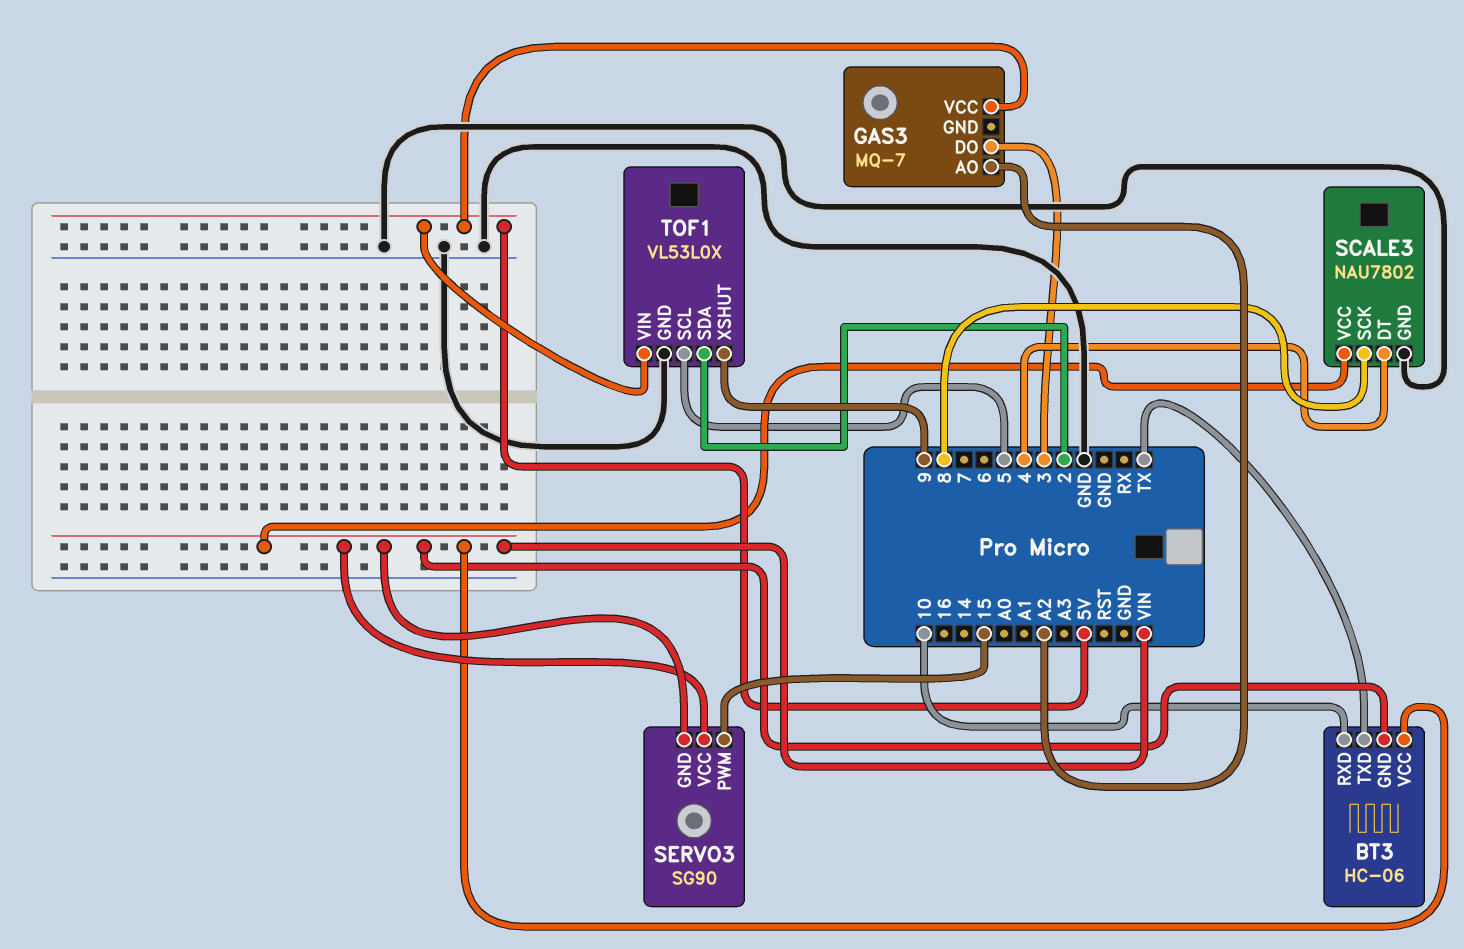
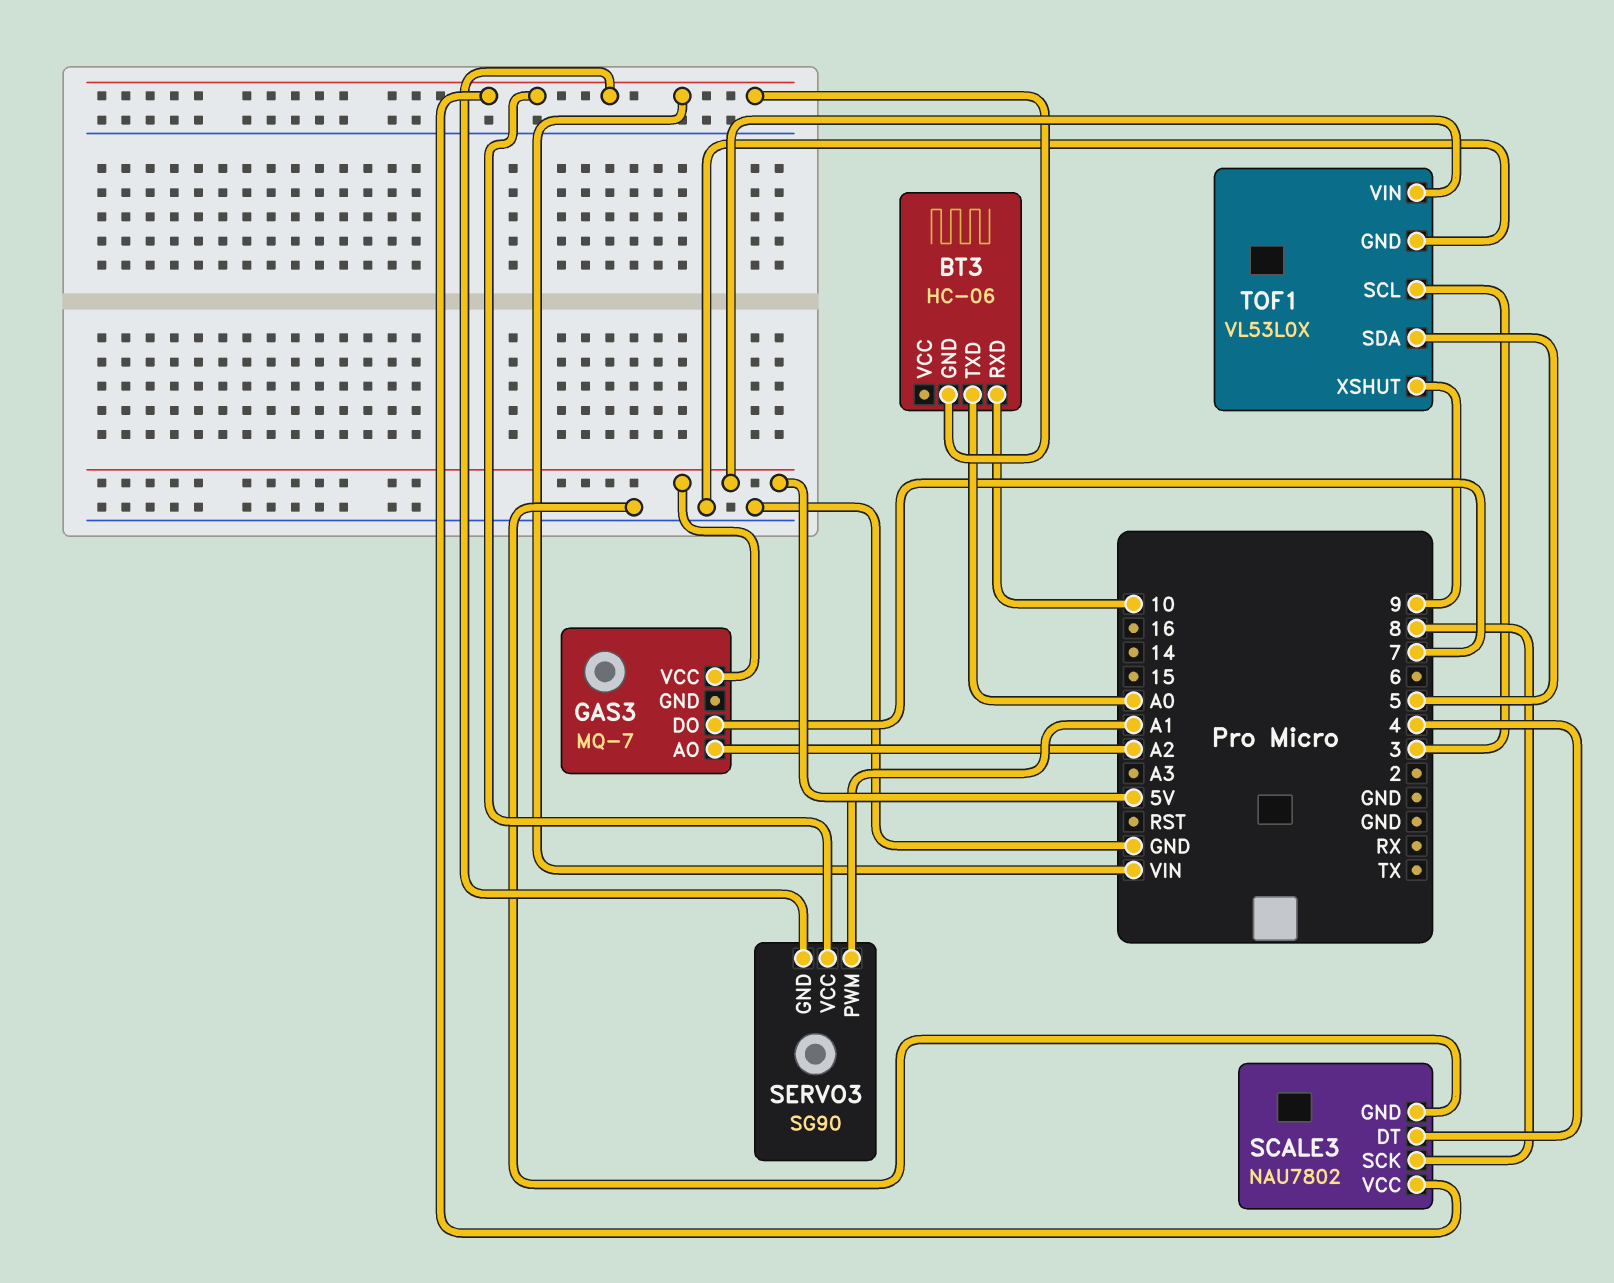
BT3 pin TXD: TX -> A0
BT3 pin VCC: VIN -> none
GAS3 pin DO: 3 -> 7
SERVO3 pin PWM: 15 -> A1
TOF1 pin SCL: 5 -> 3
TOF1 pin SDA: 2 -> 5

